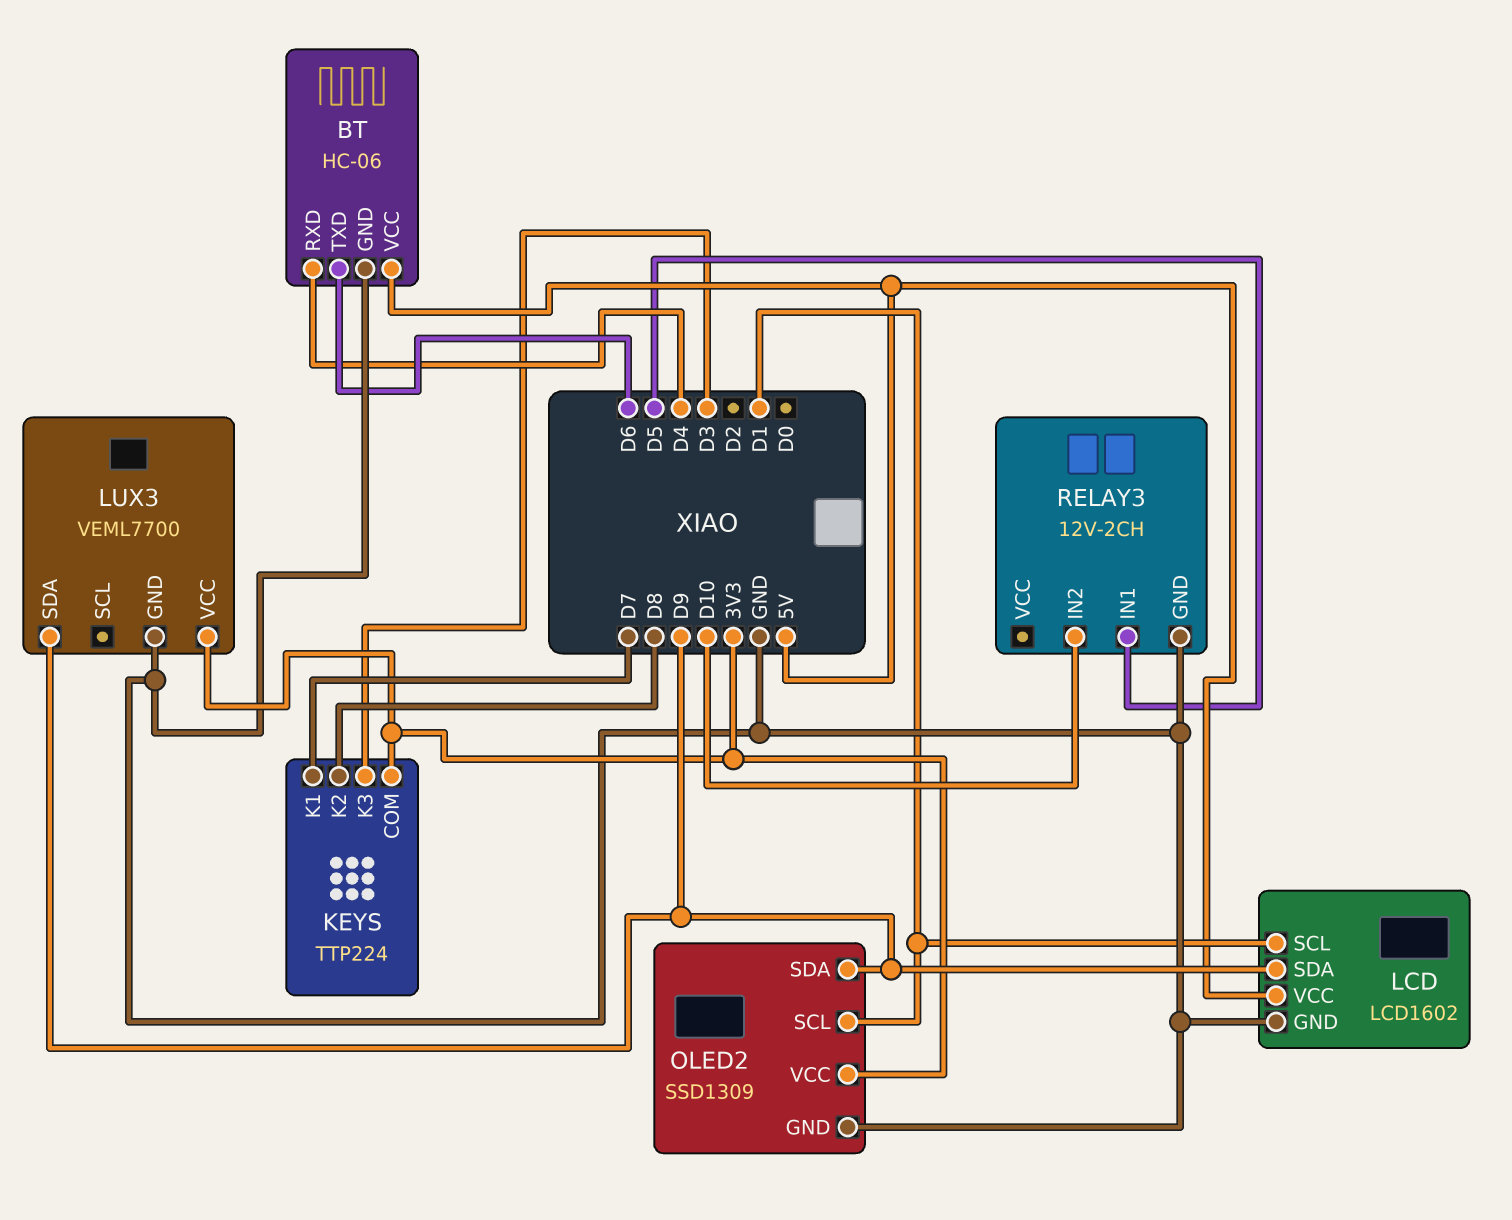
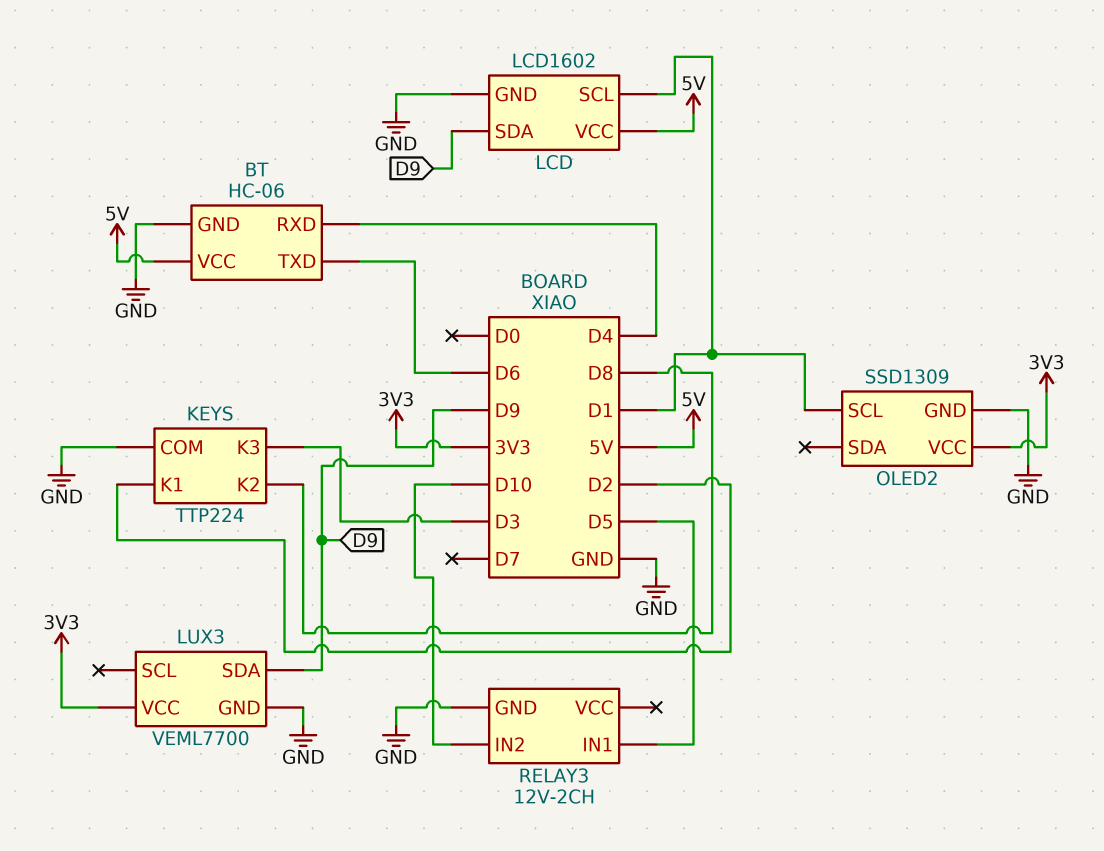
KEYS pin COM: 3V3 -> GND
KEYS pin K1: D7 -> D2
OLED2 pin SDA: D9 -> none

